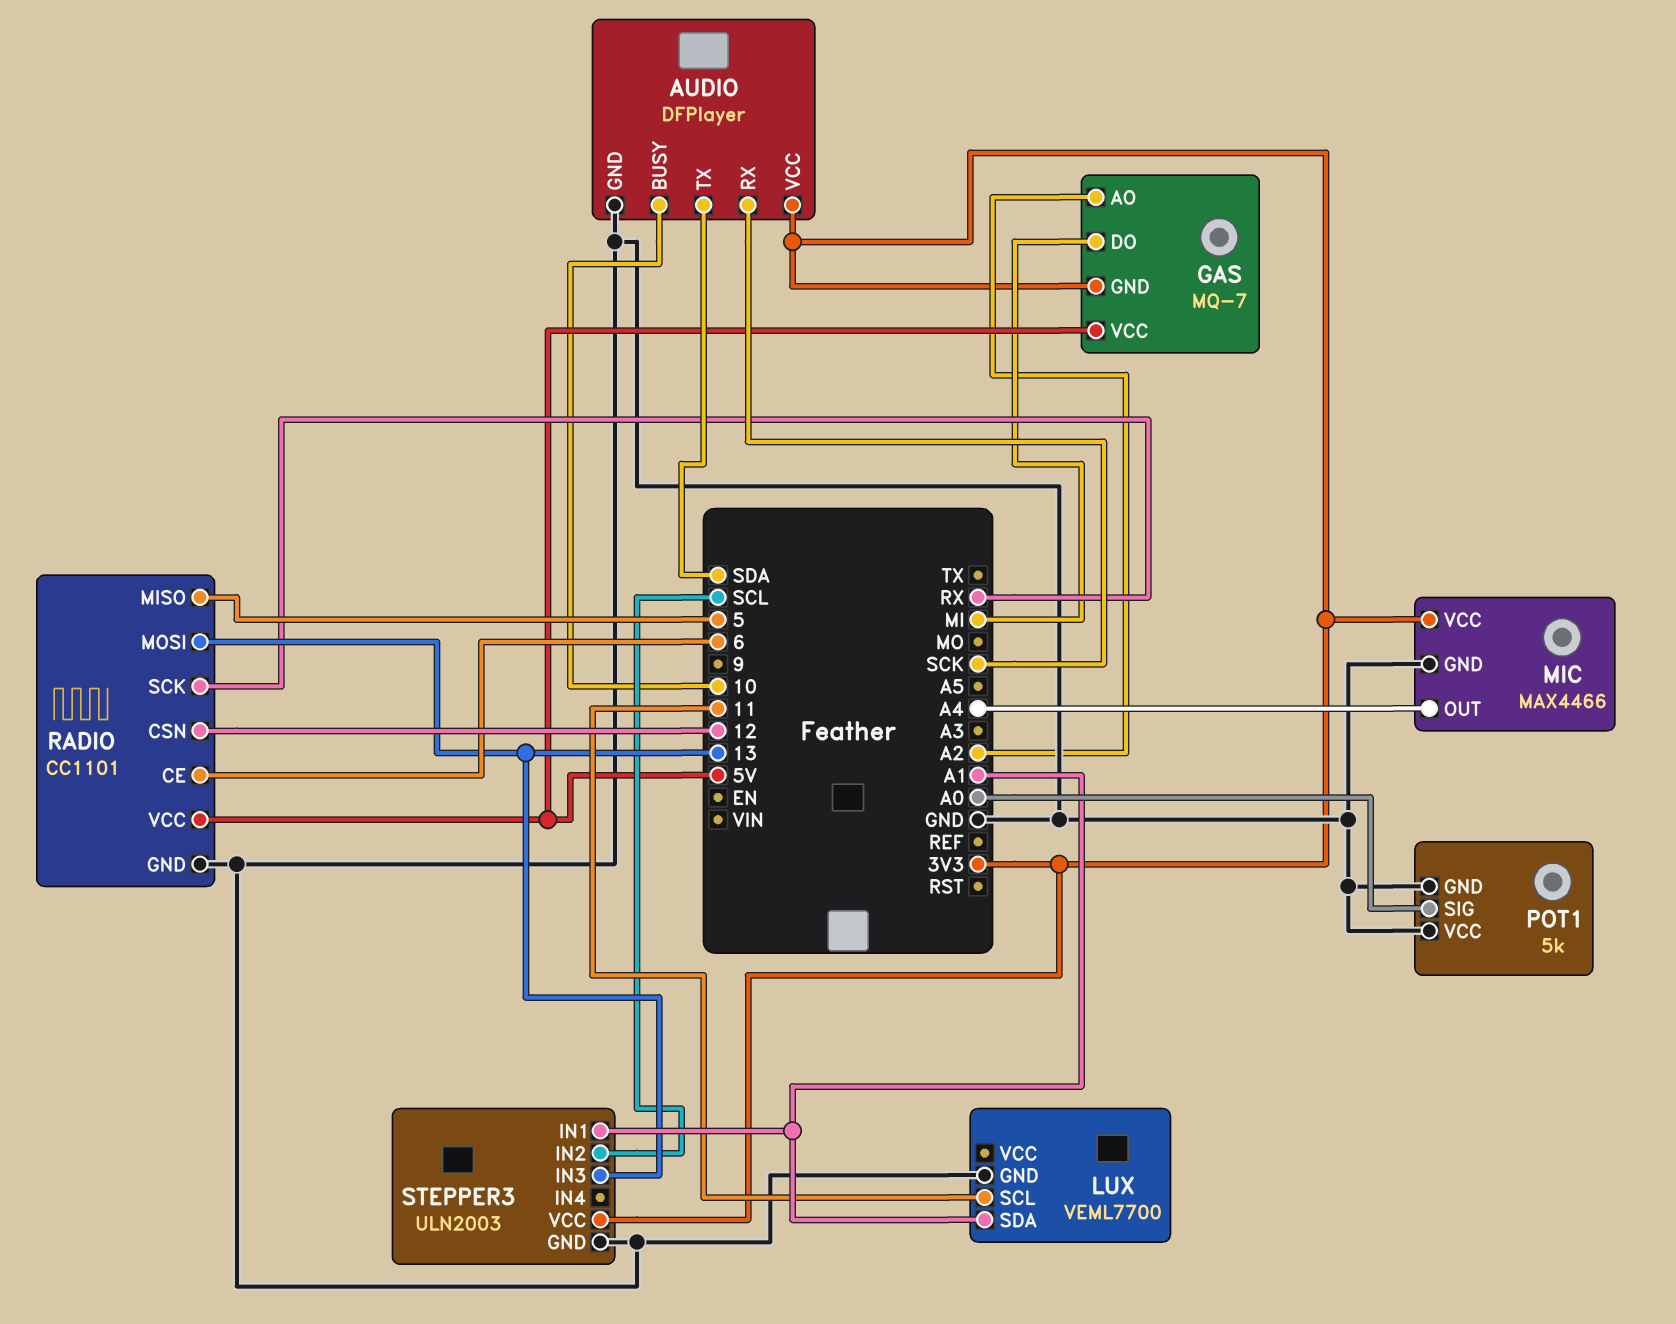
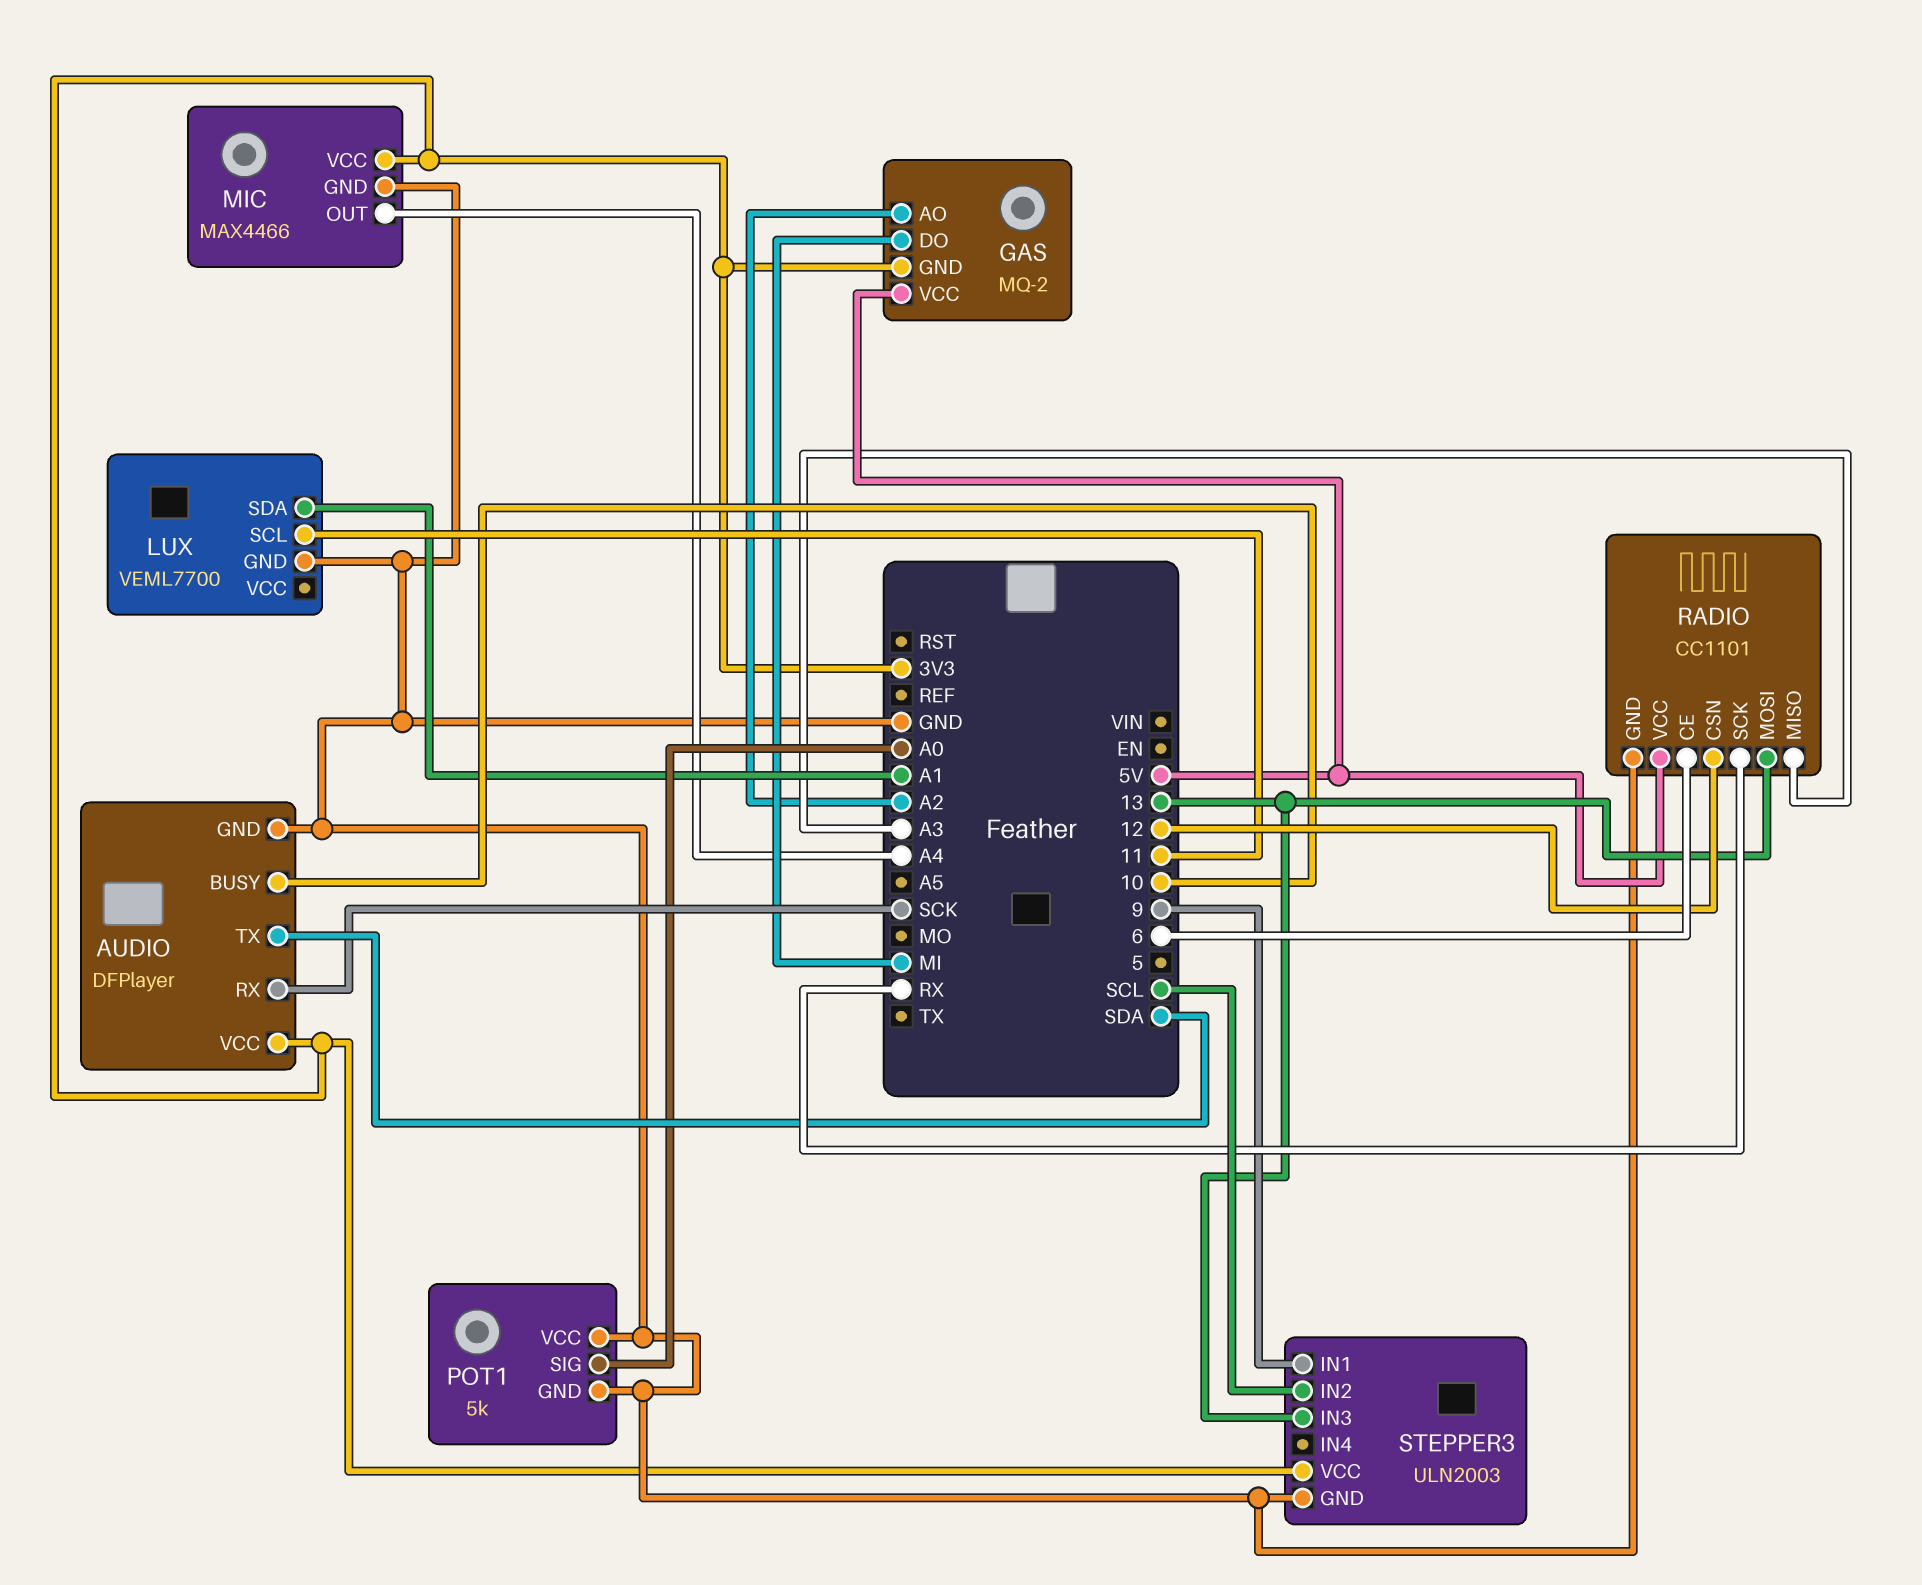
GAS: MQ-7 -> MQ-2
RADIO pin MISO: 5 -> A3
STEPPER3 pin IN1: A1 -> 9

